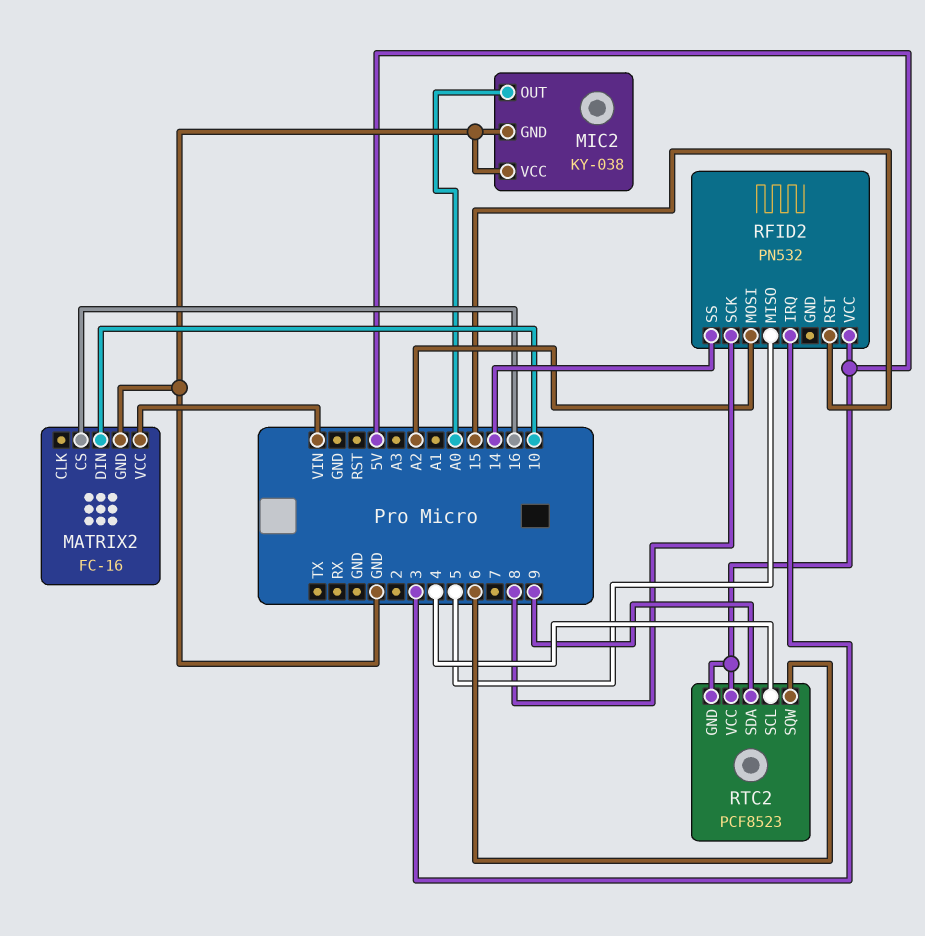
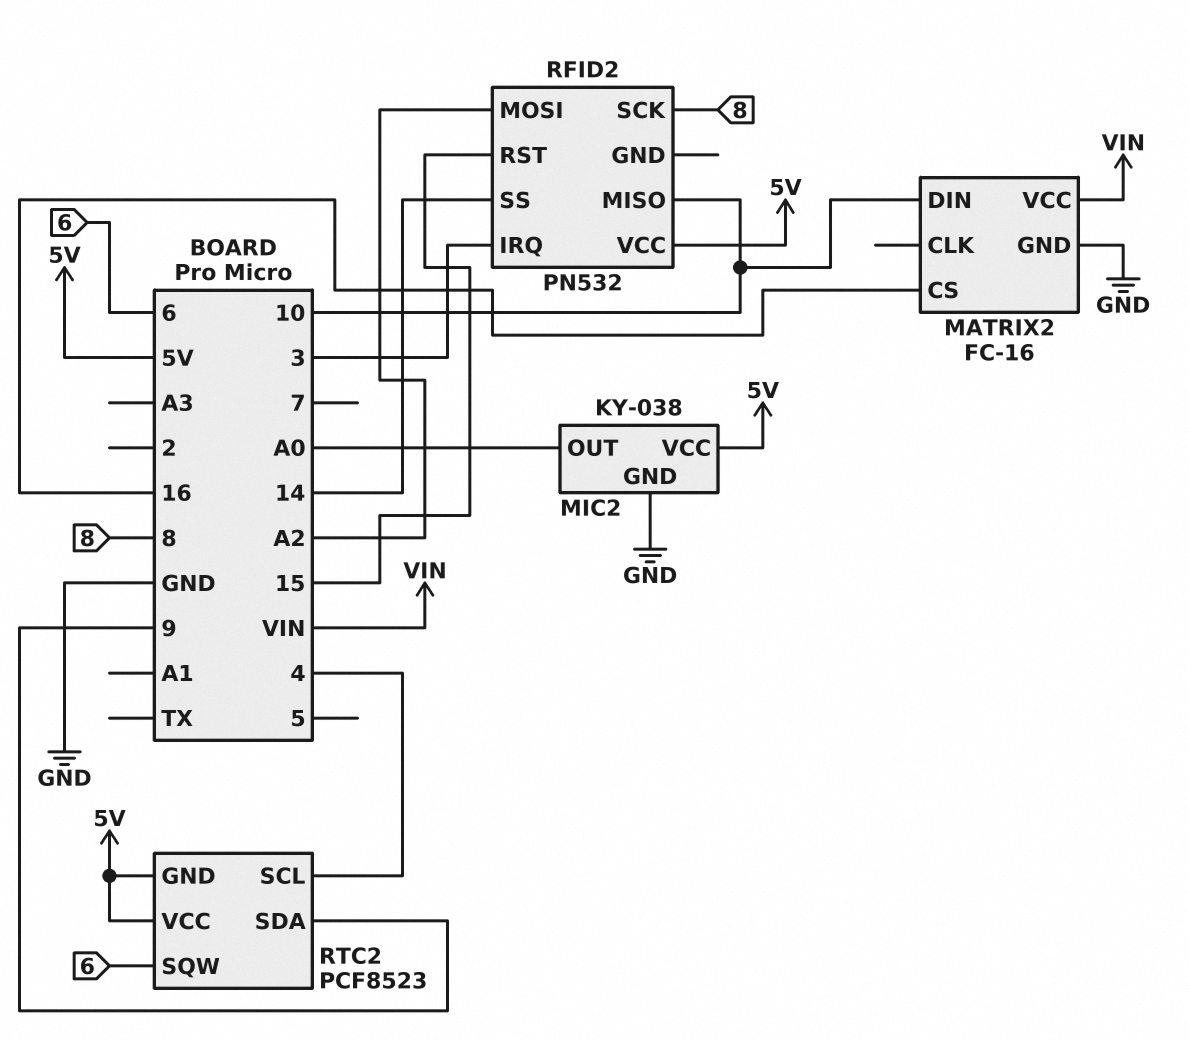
MIC2 pin VCC: GND -> 5V
RFID2 pin MISO: 5 -> 10

